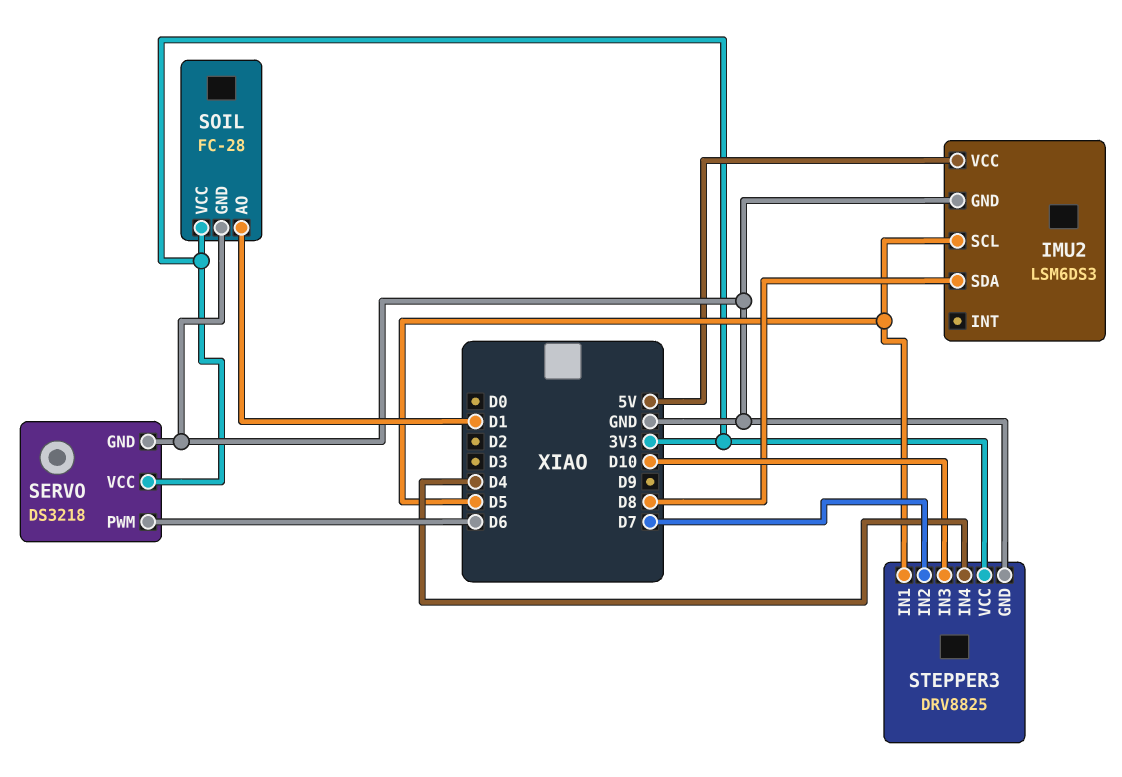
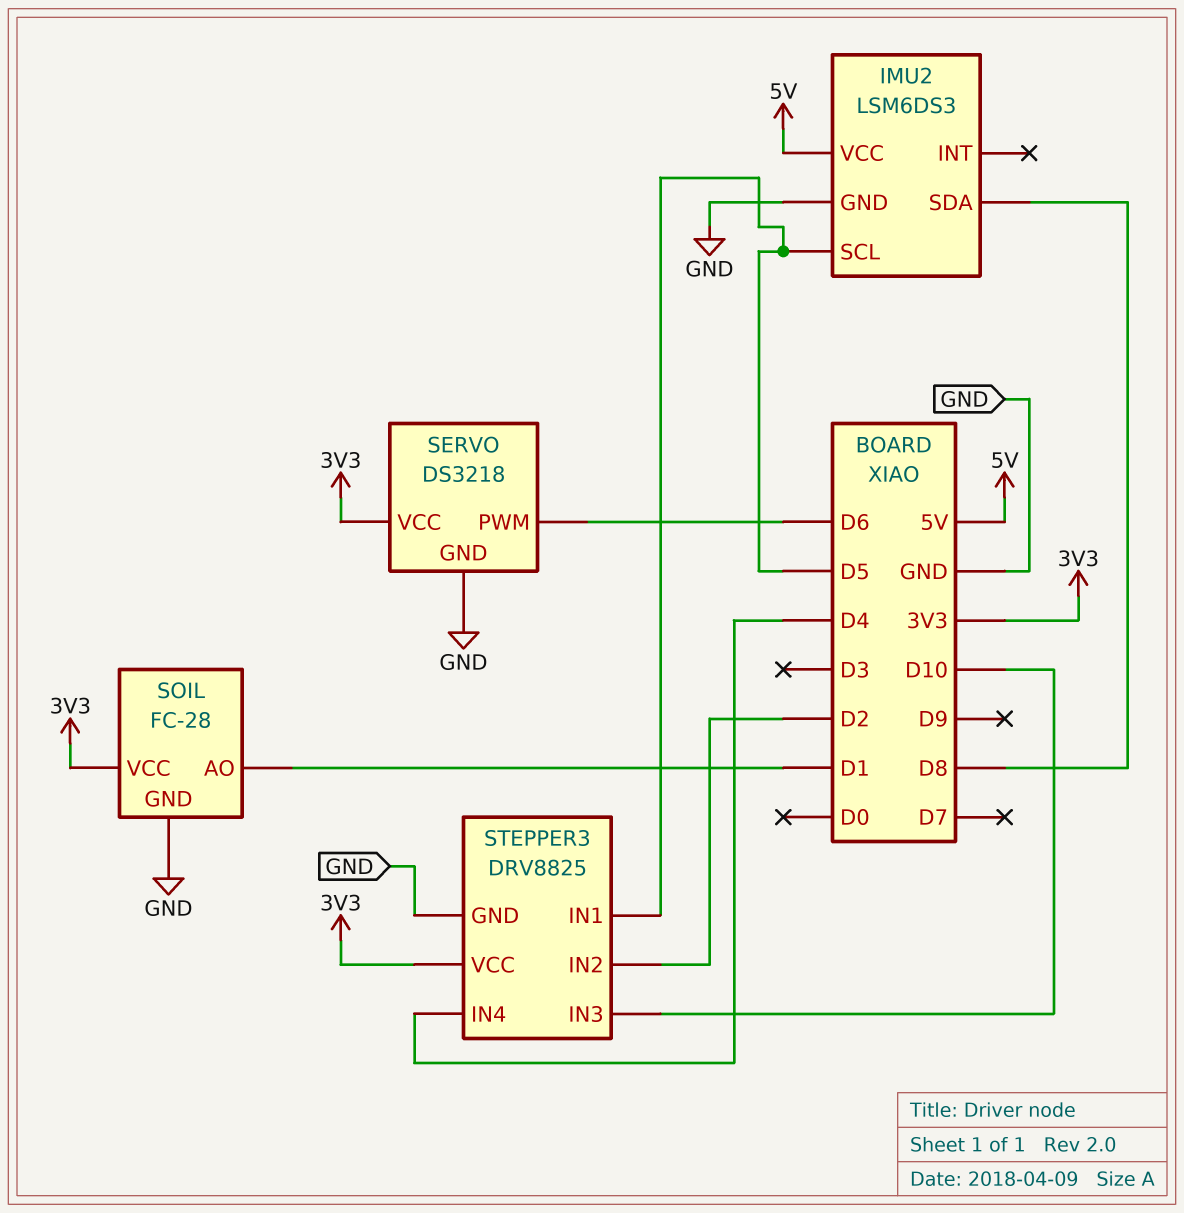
STEPPER3 pin IN2: D7 -> D2

